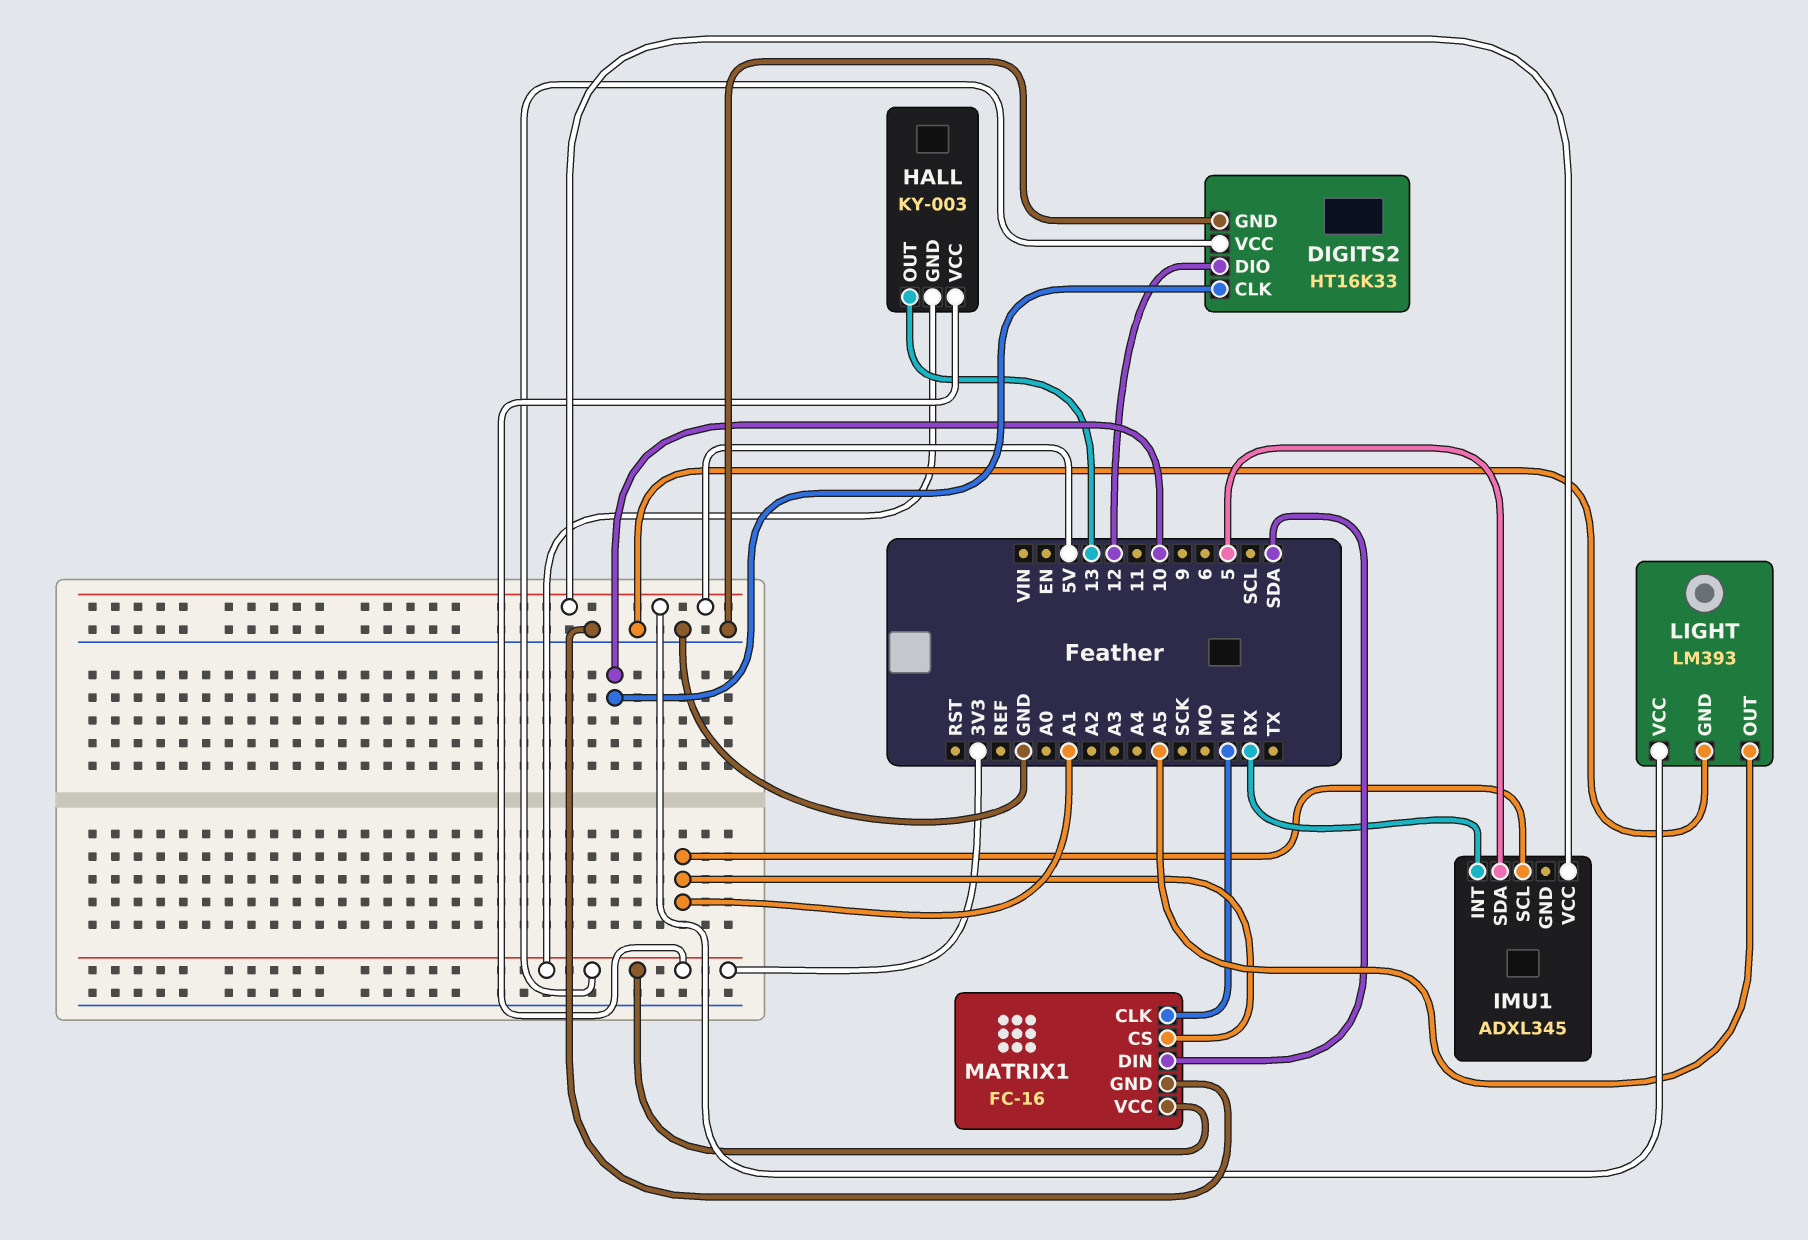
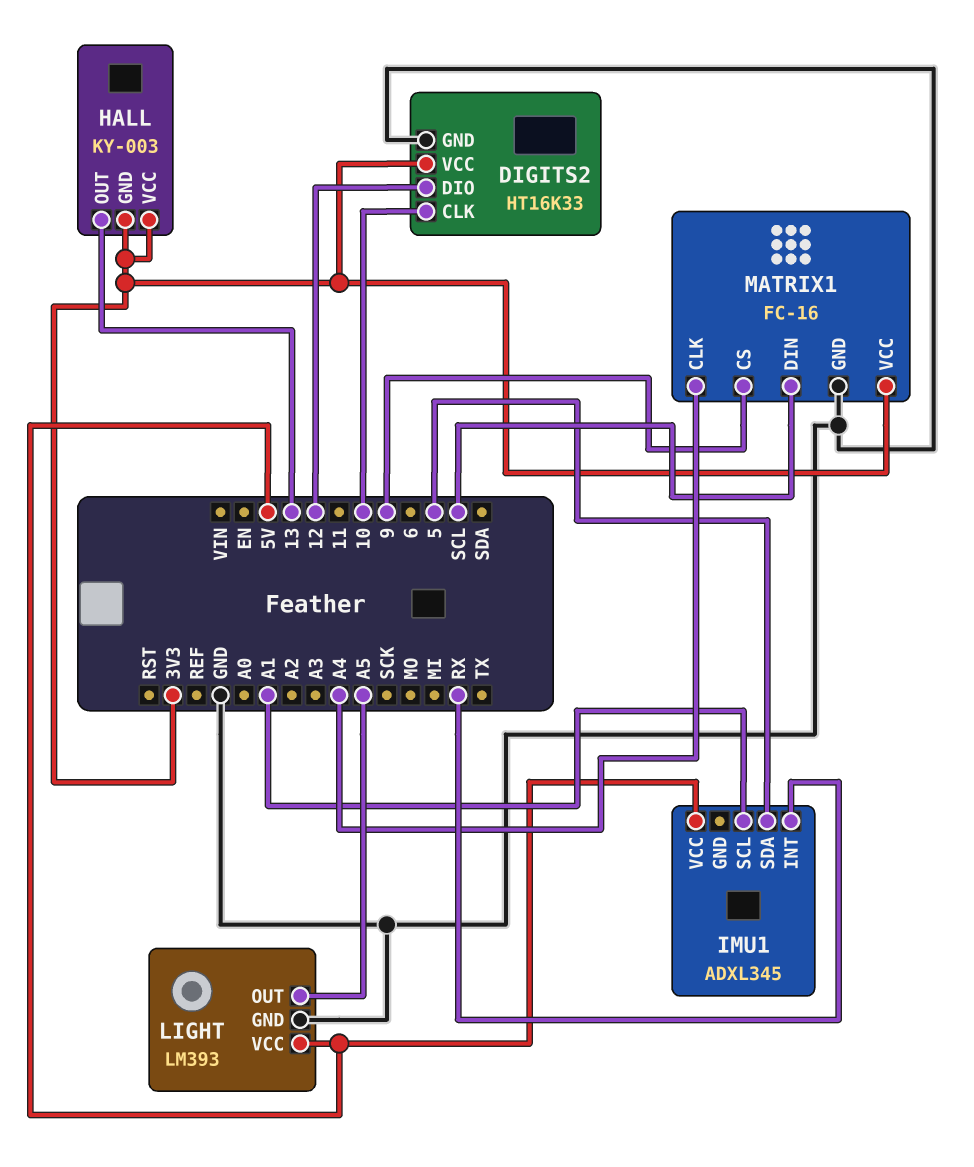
MATRIX1 pin CLK: MI -> A4
MATRIX1 pin CS: A1 -> 9
MATRIX1 pin DIN: SDA -> SCL

